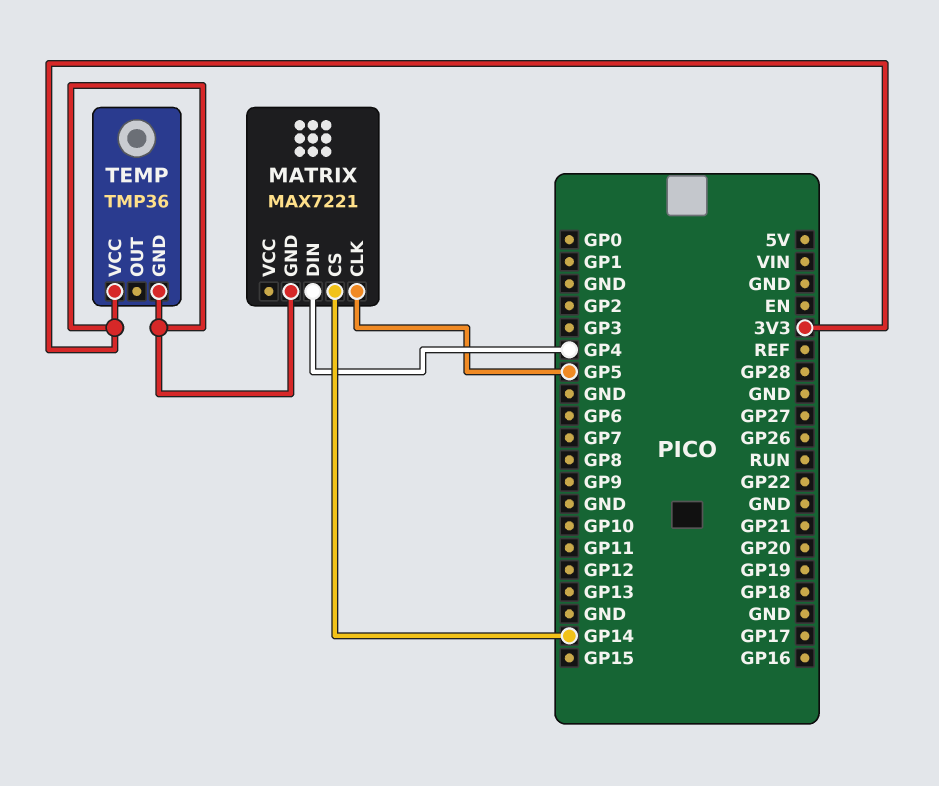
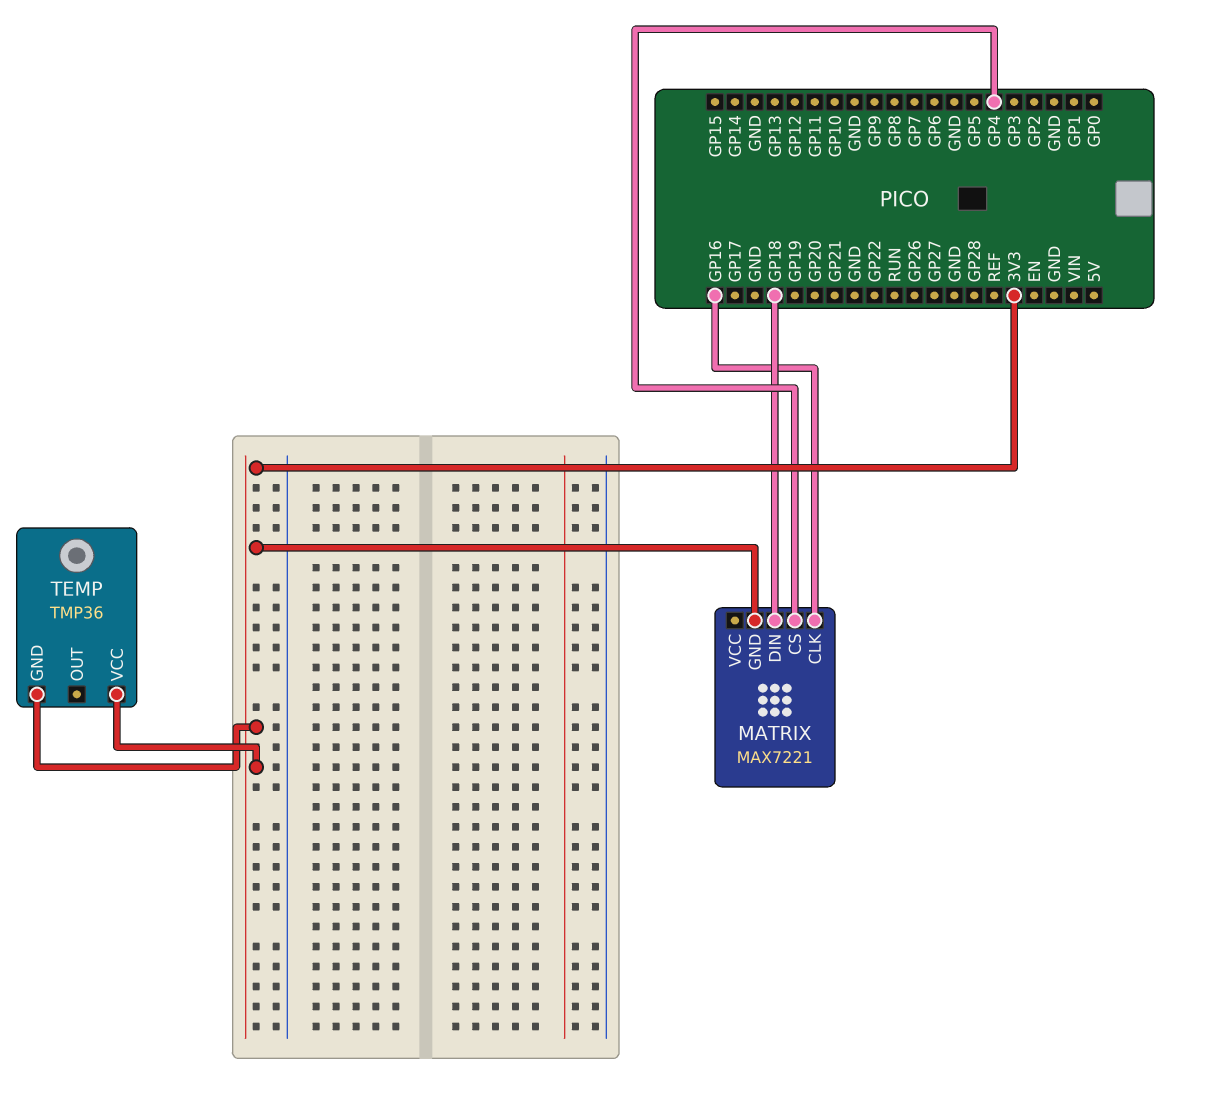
MATRIX pin CLK: GP5 -> GP16
MATRIX pin CS: GP14 -> GP4
MATRIX pin DIN: GP4 -> GP18

